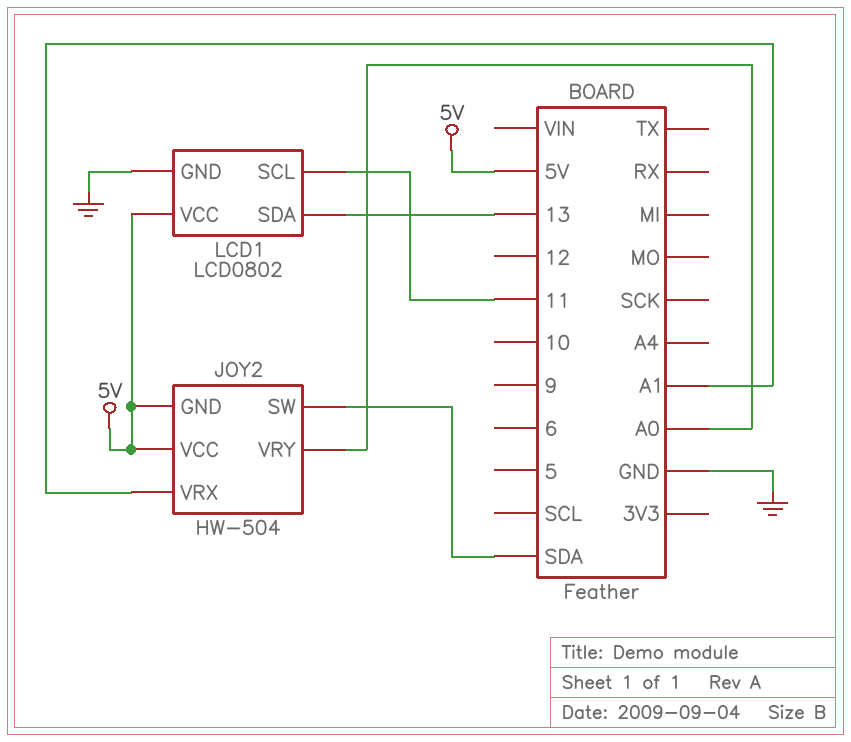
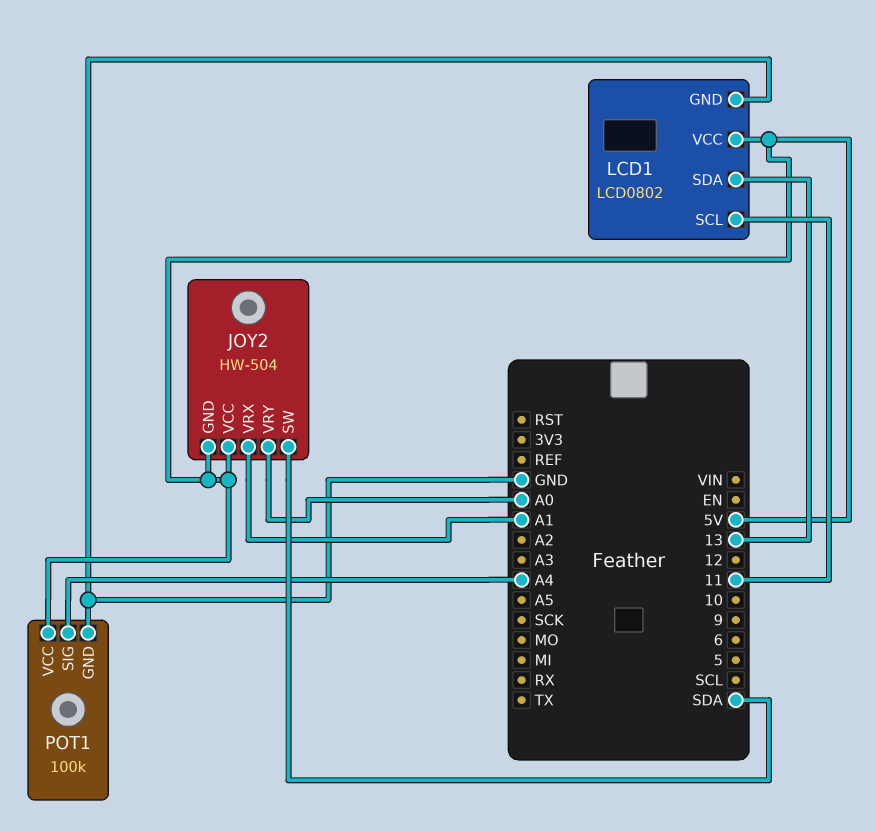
POT1: none -> 100k
POT1 pin GND: none -> GND
POT1 pin SIG: none -> A4
POT1 pin VCC: none -> 5V

